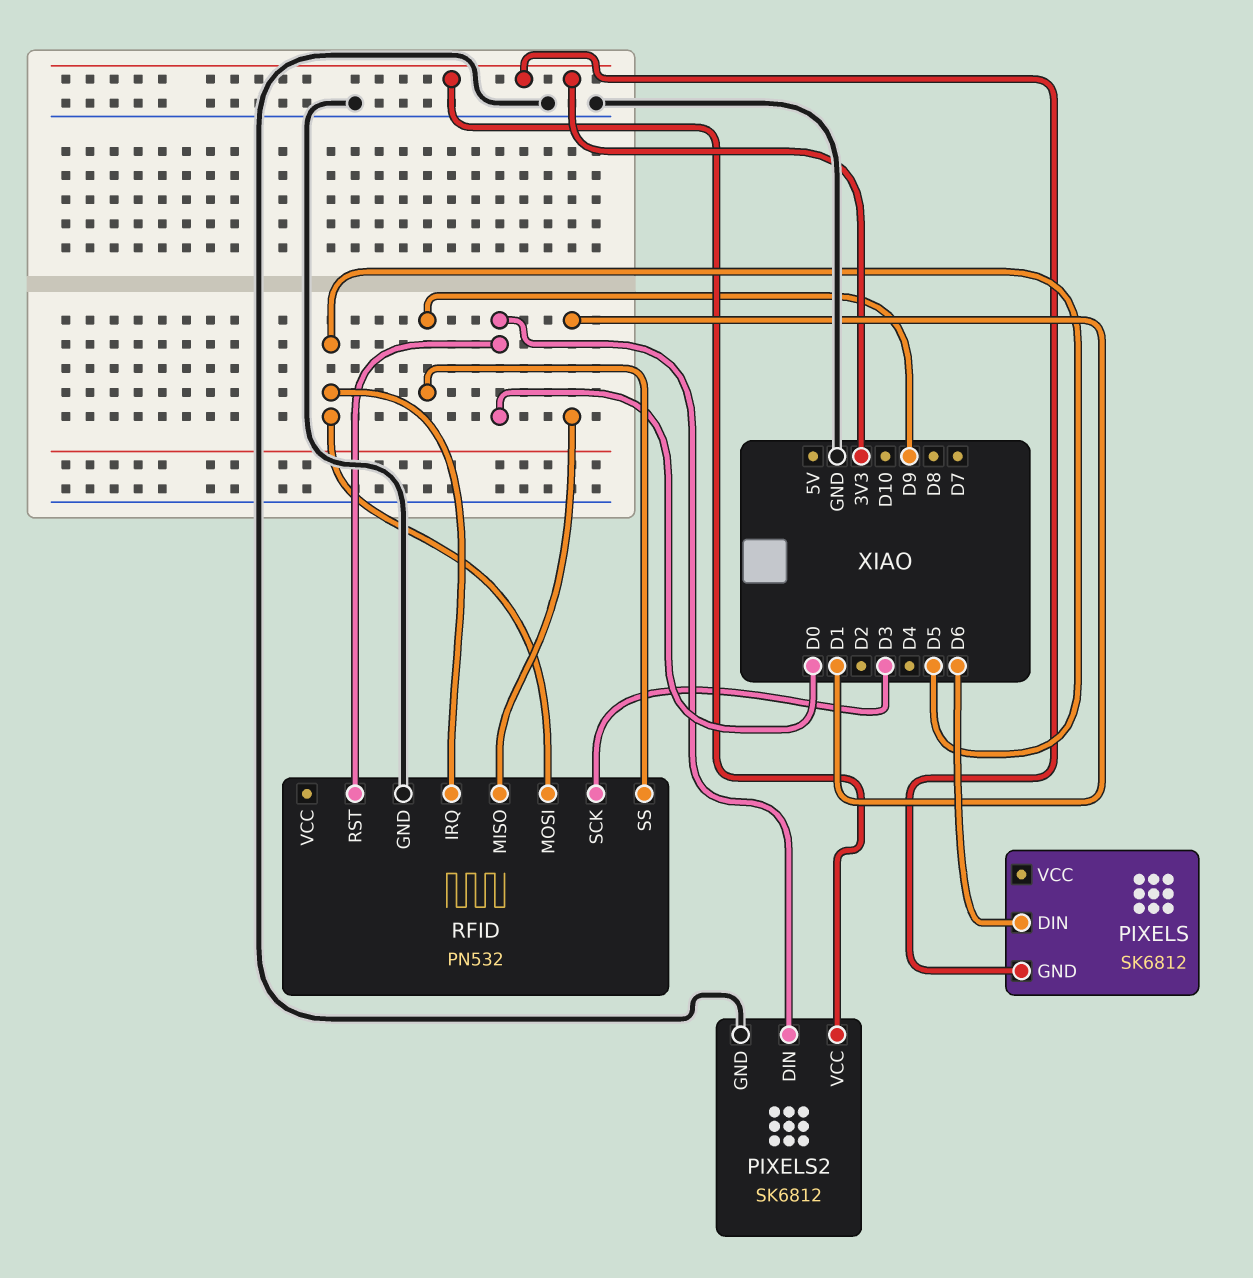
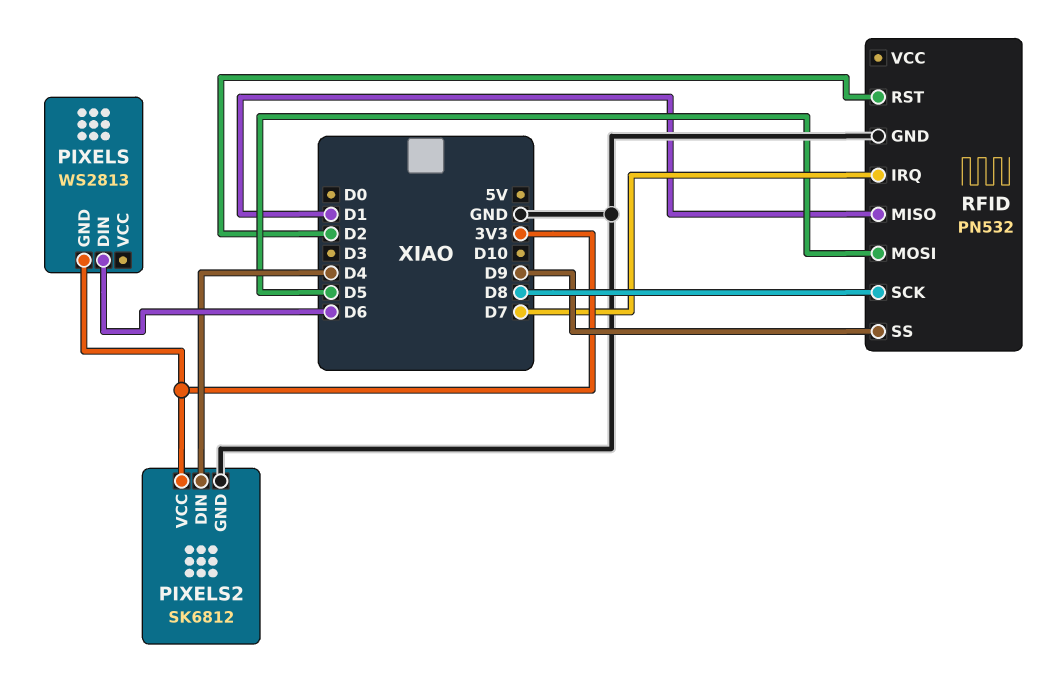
PIXELS: SK6812 -> WS2813
PIXELS2 pin DIN: D0 -> D4
RFID pin IRQ: D5 -> D7
RFID pin RST: D0 -> D2
RFID pin SCK: D3 -> D8

